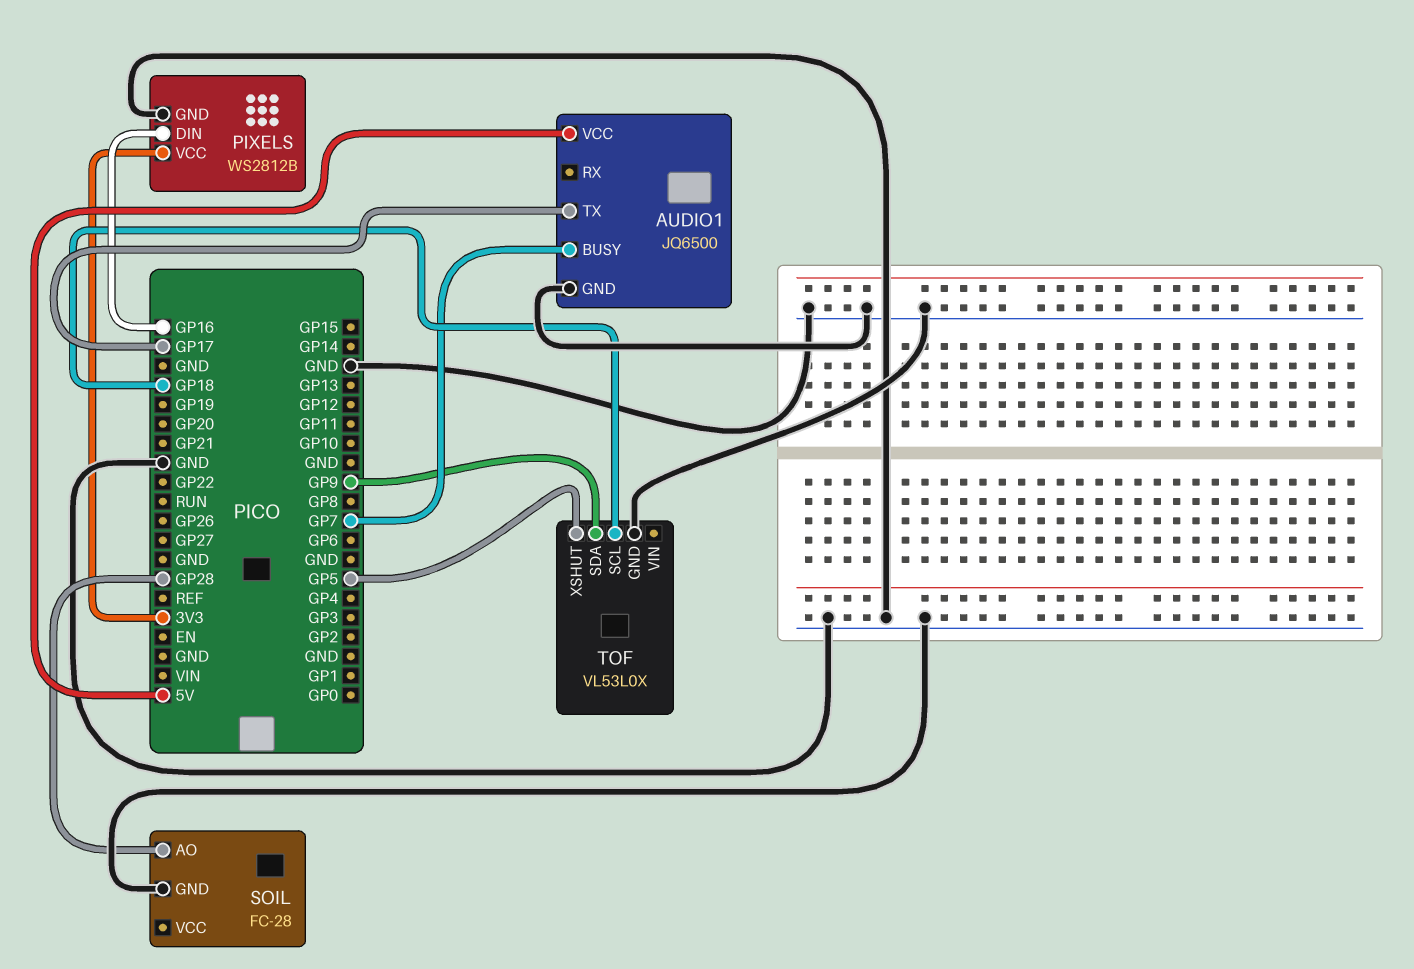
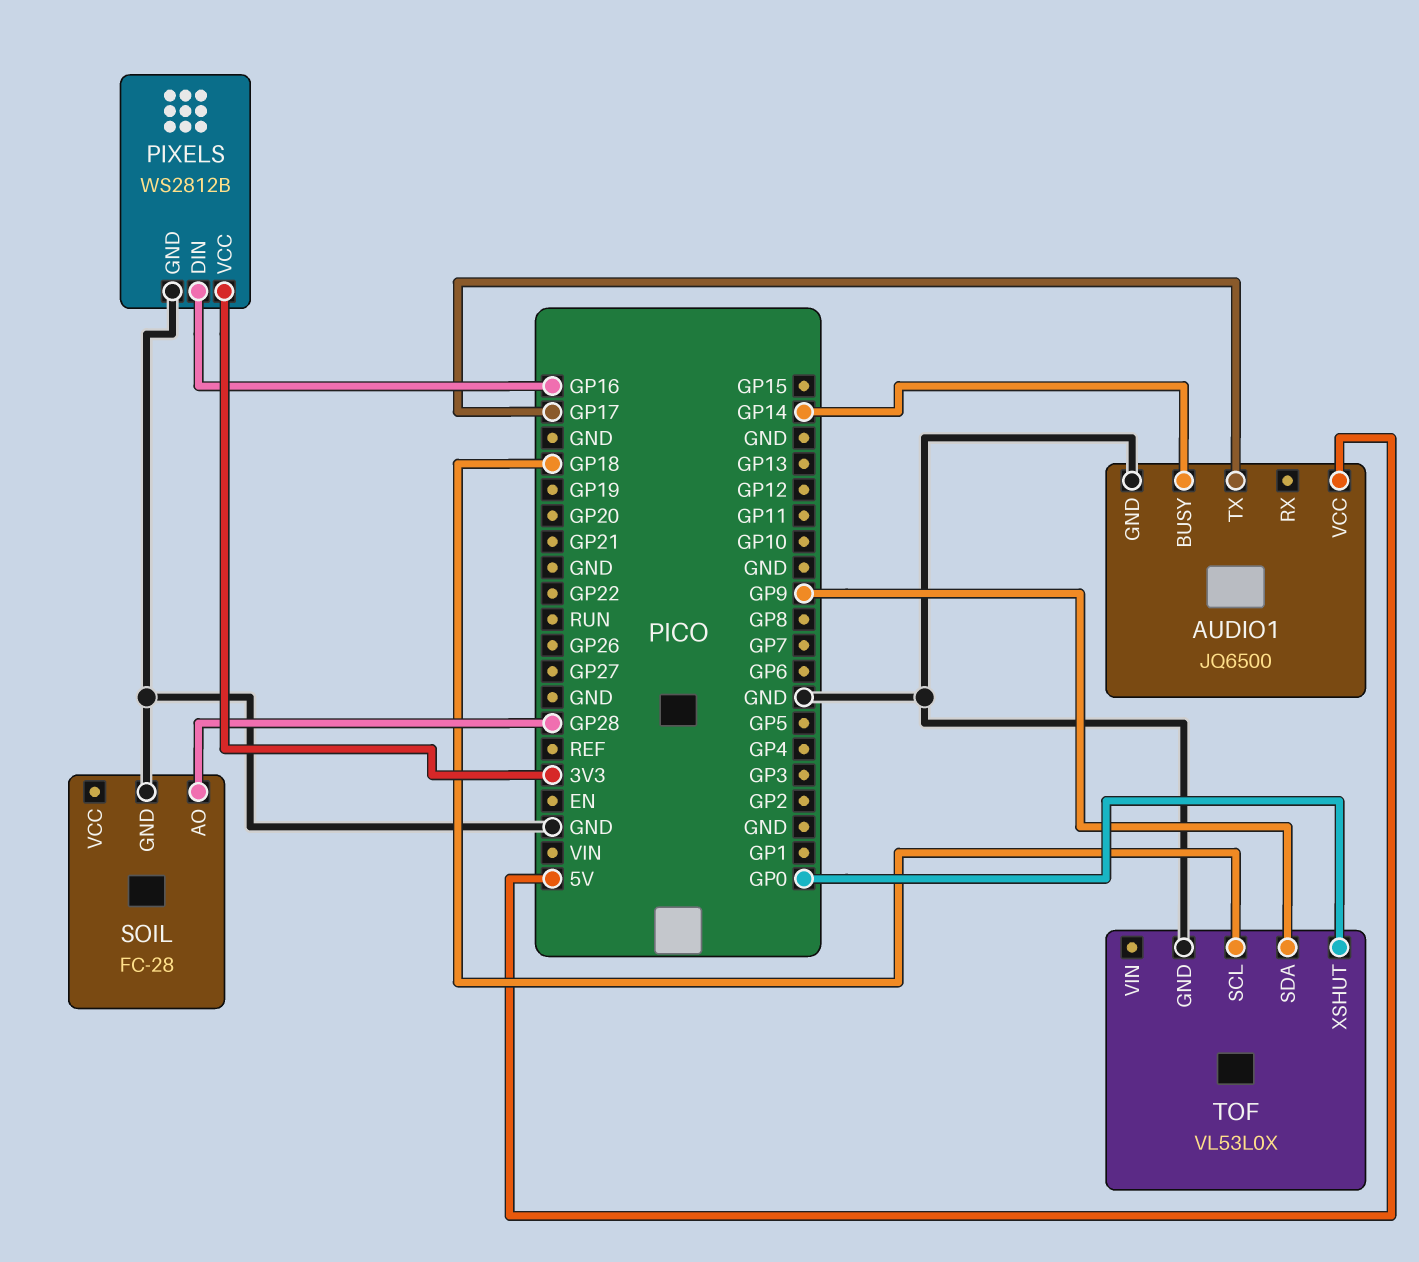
AUDIO1 pin BUSY: GP7 -> GP14
TOF pin XSHUT: GP5 -> GP0

